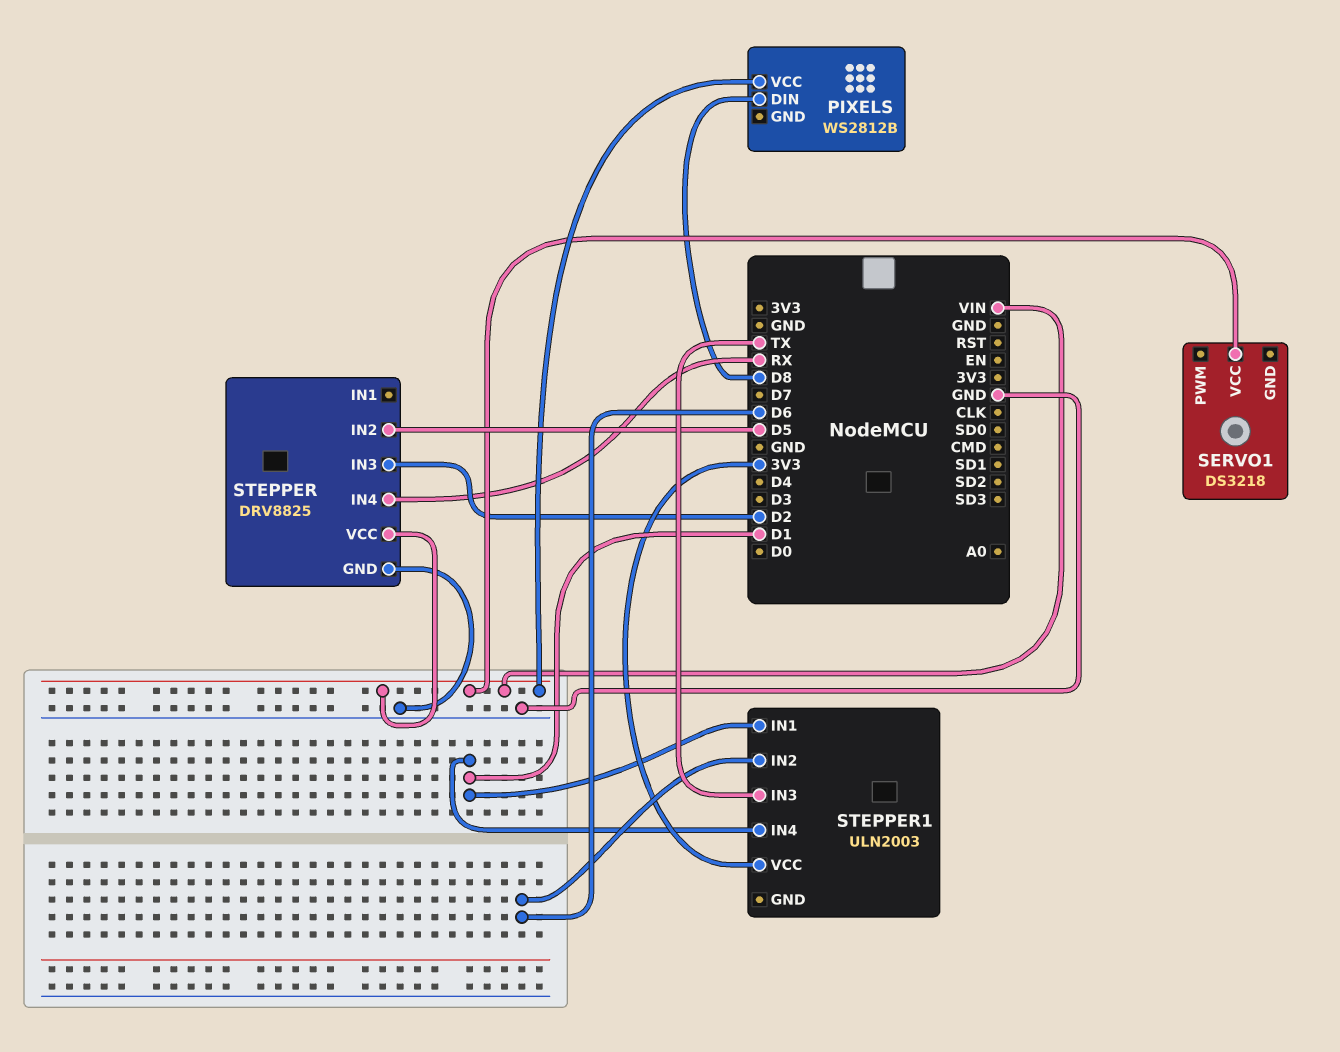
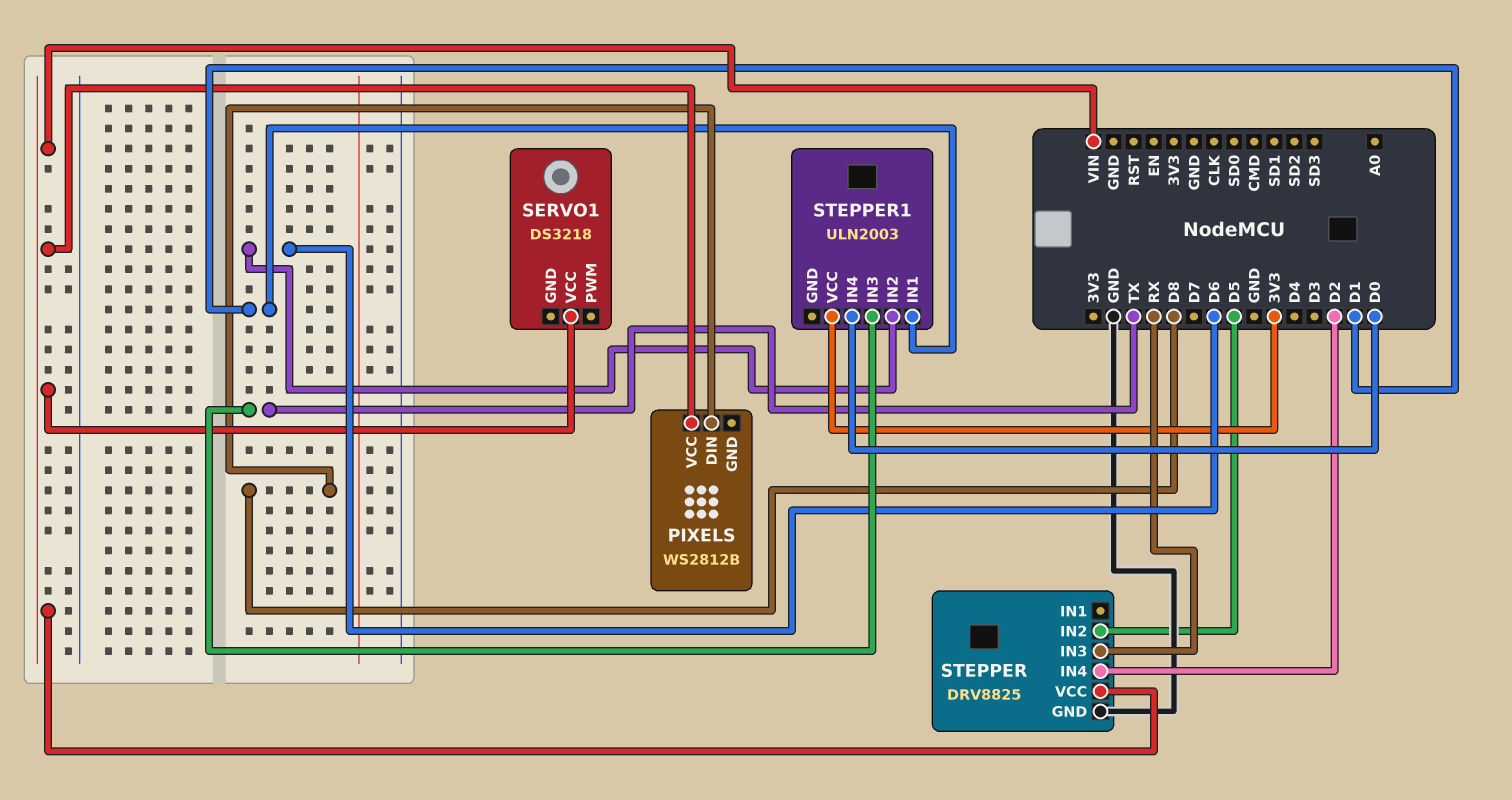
STEPPER pin IN3: D2 -> RX
STEPPER pin IN4: RX -> D2
STEPPER1 pin IN4: D1 -> D0

